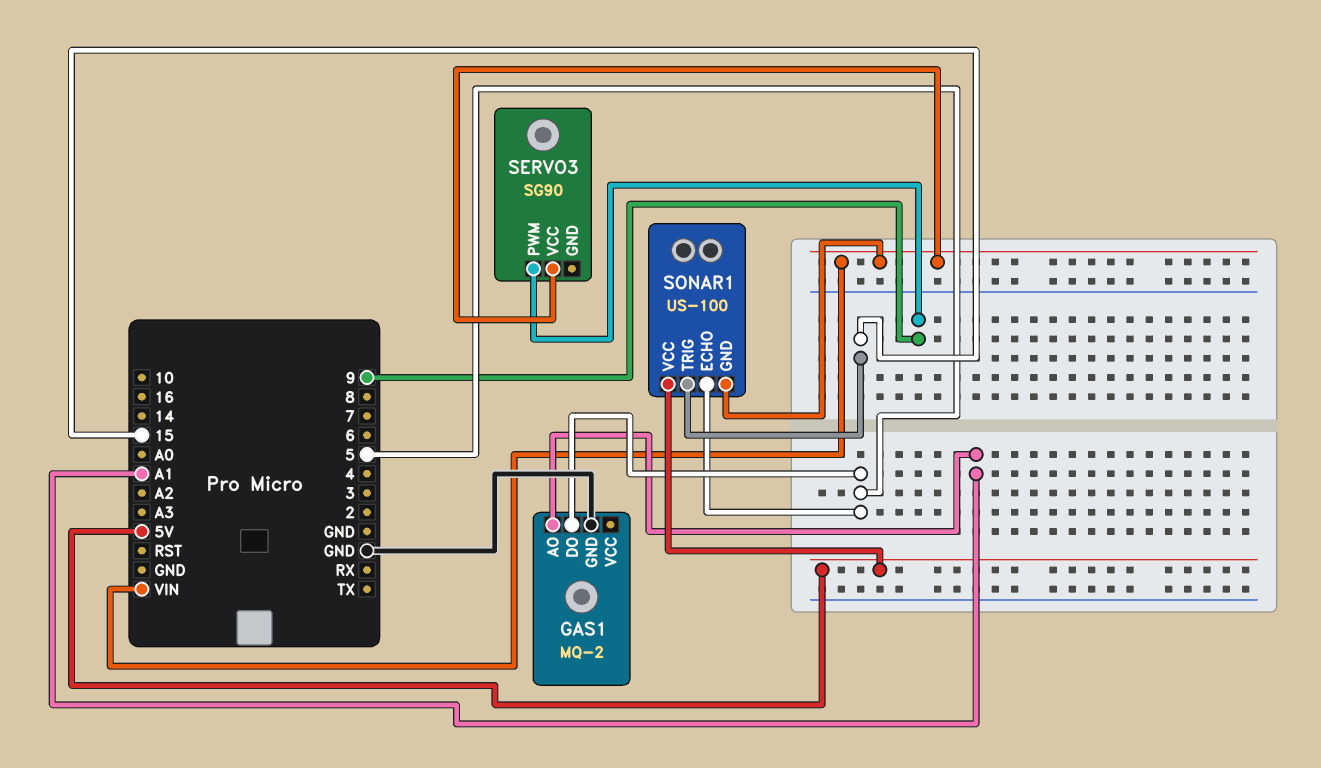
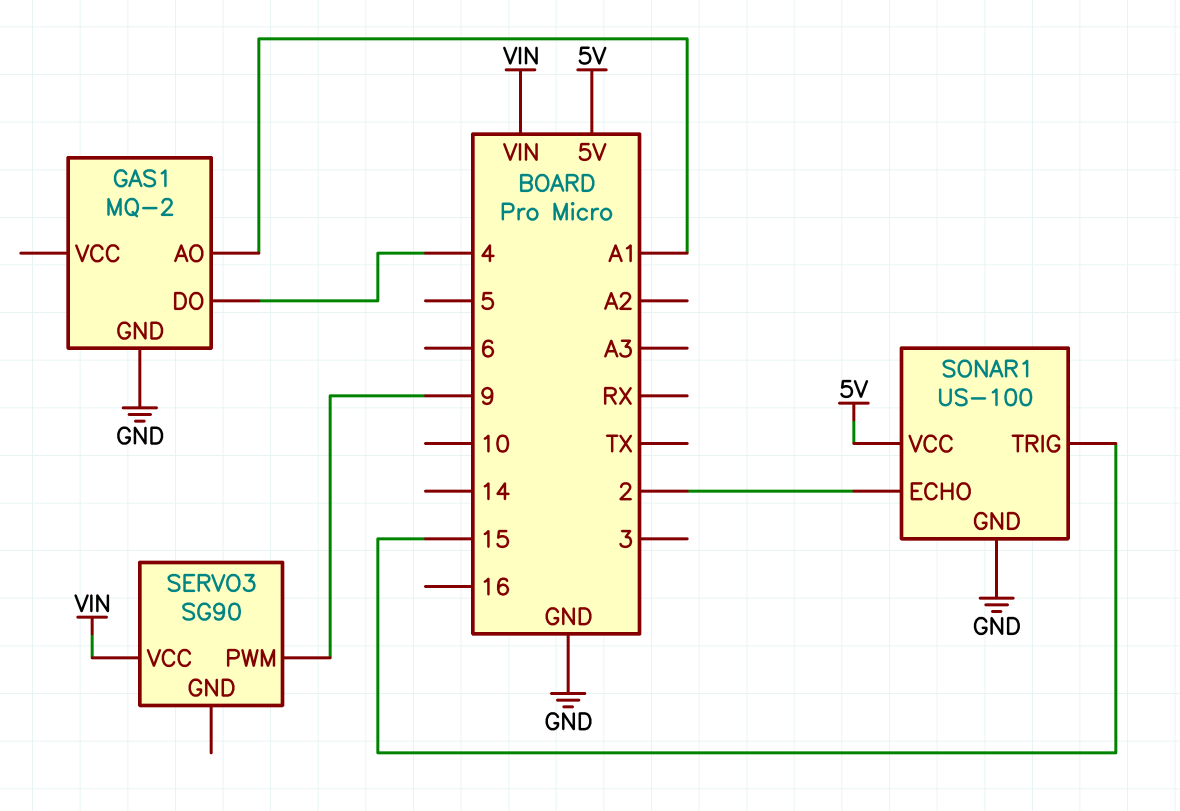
GAS1 pin DO: 5 -> 4
SONAR1 pin ECHO: 5 -> 2
SONAR1 pin GND: VIN -> GND

